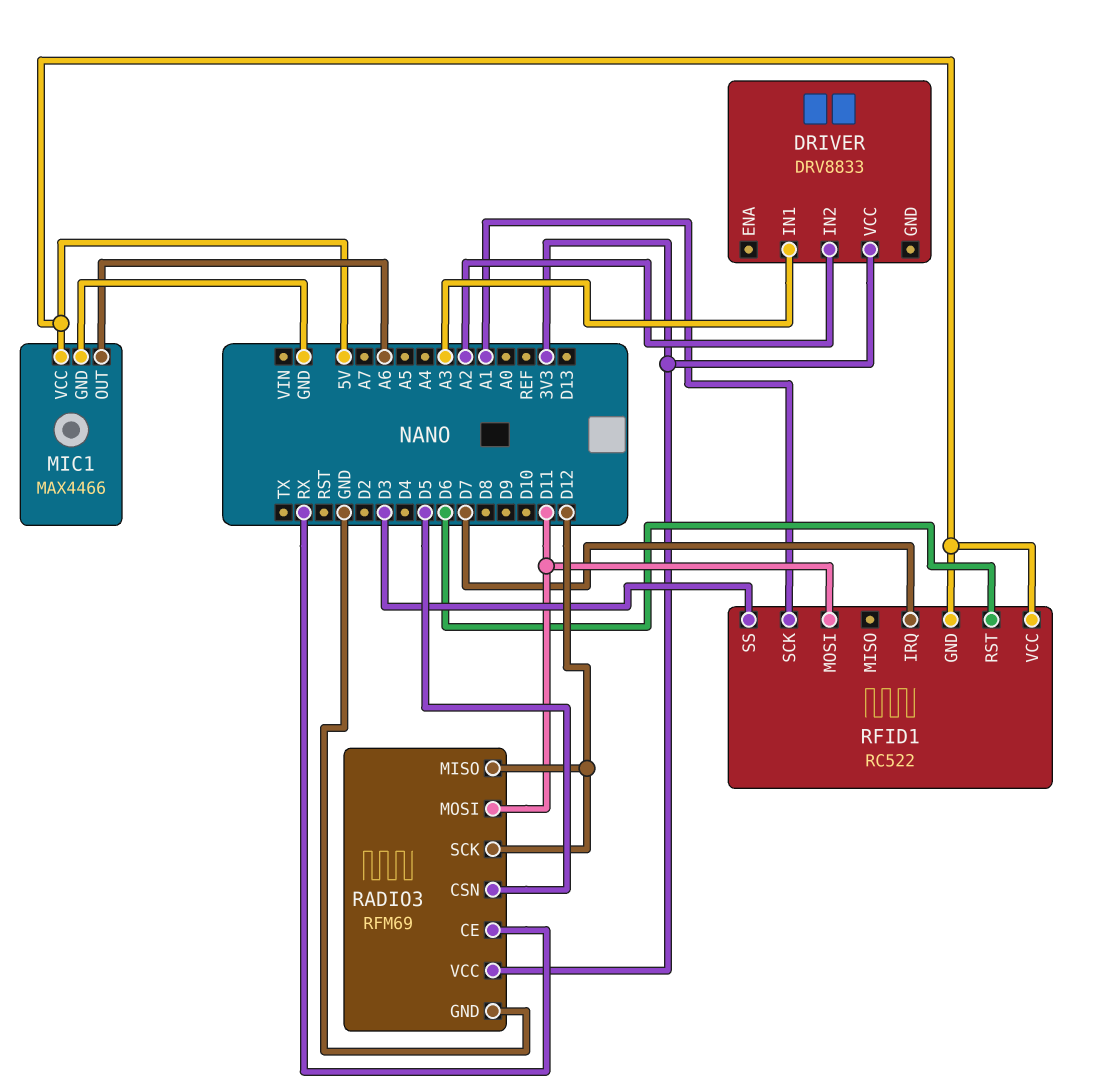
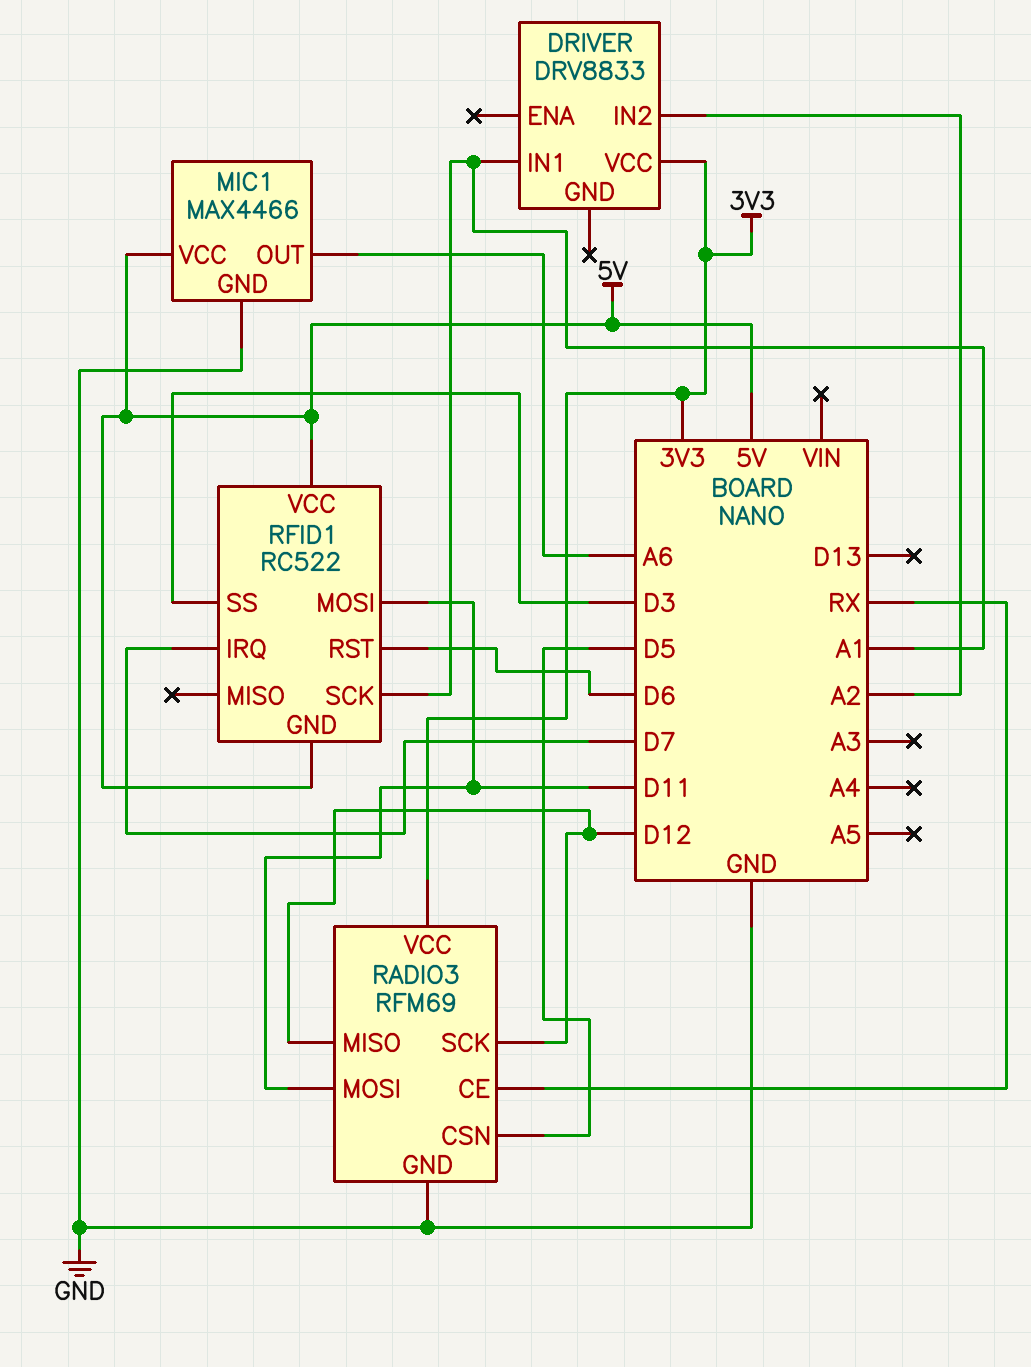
DRIVER pin IN1: A3 -> A1

